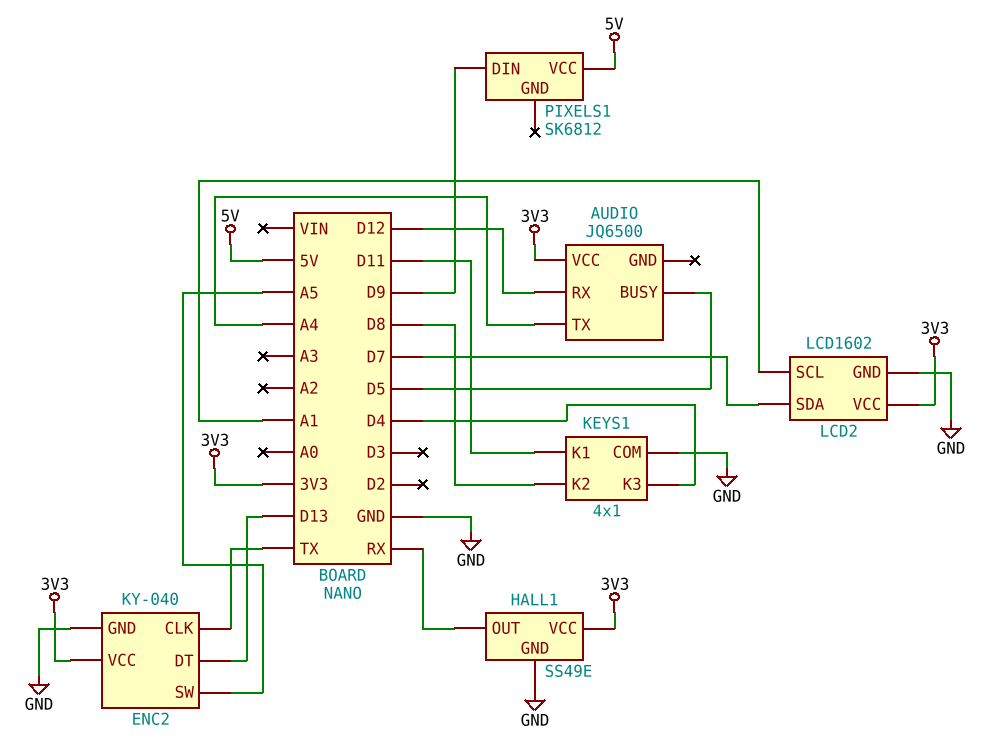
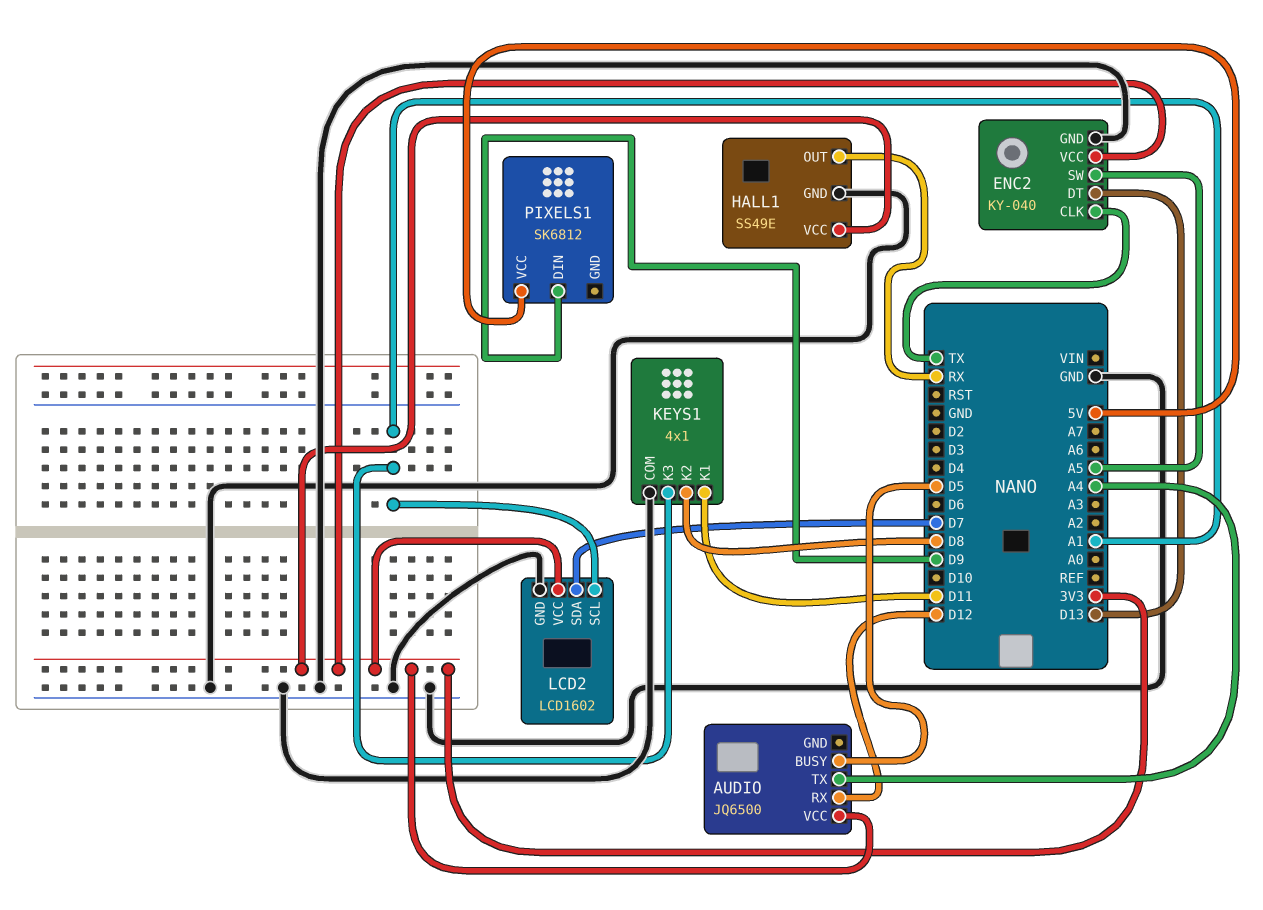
KEYS1 pin K3: D4 -> A1

